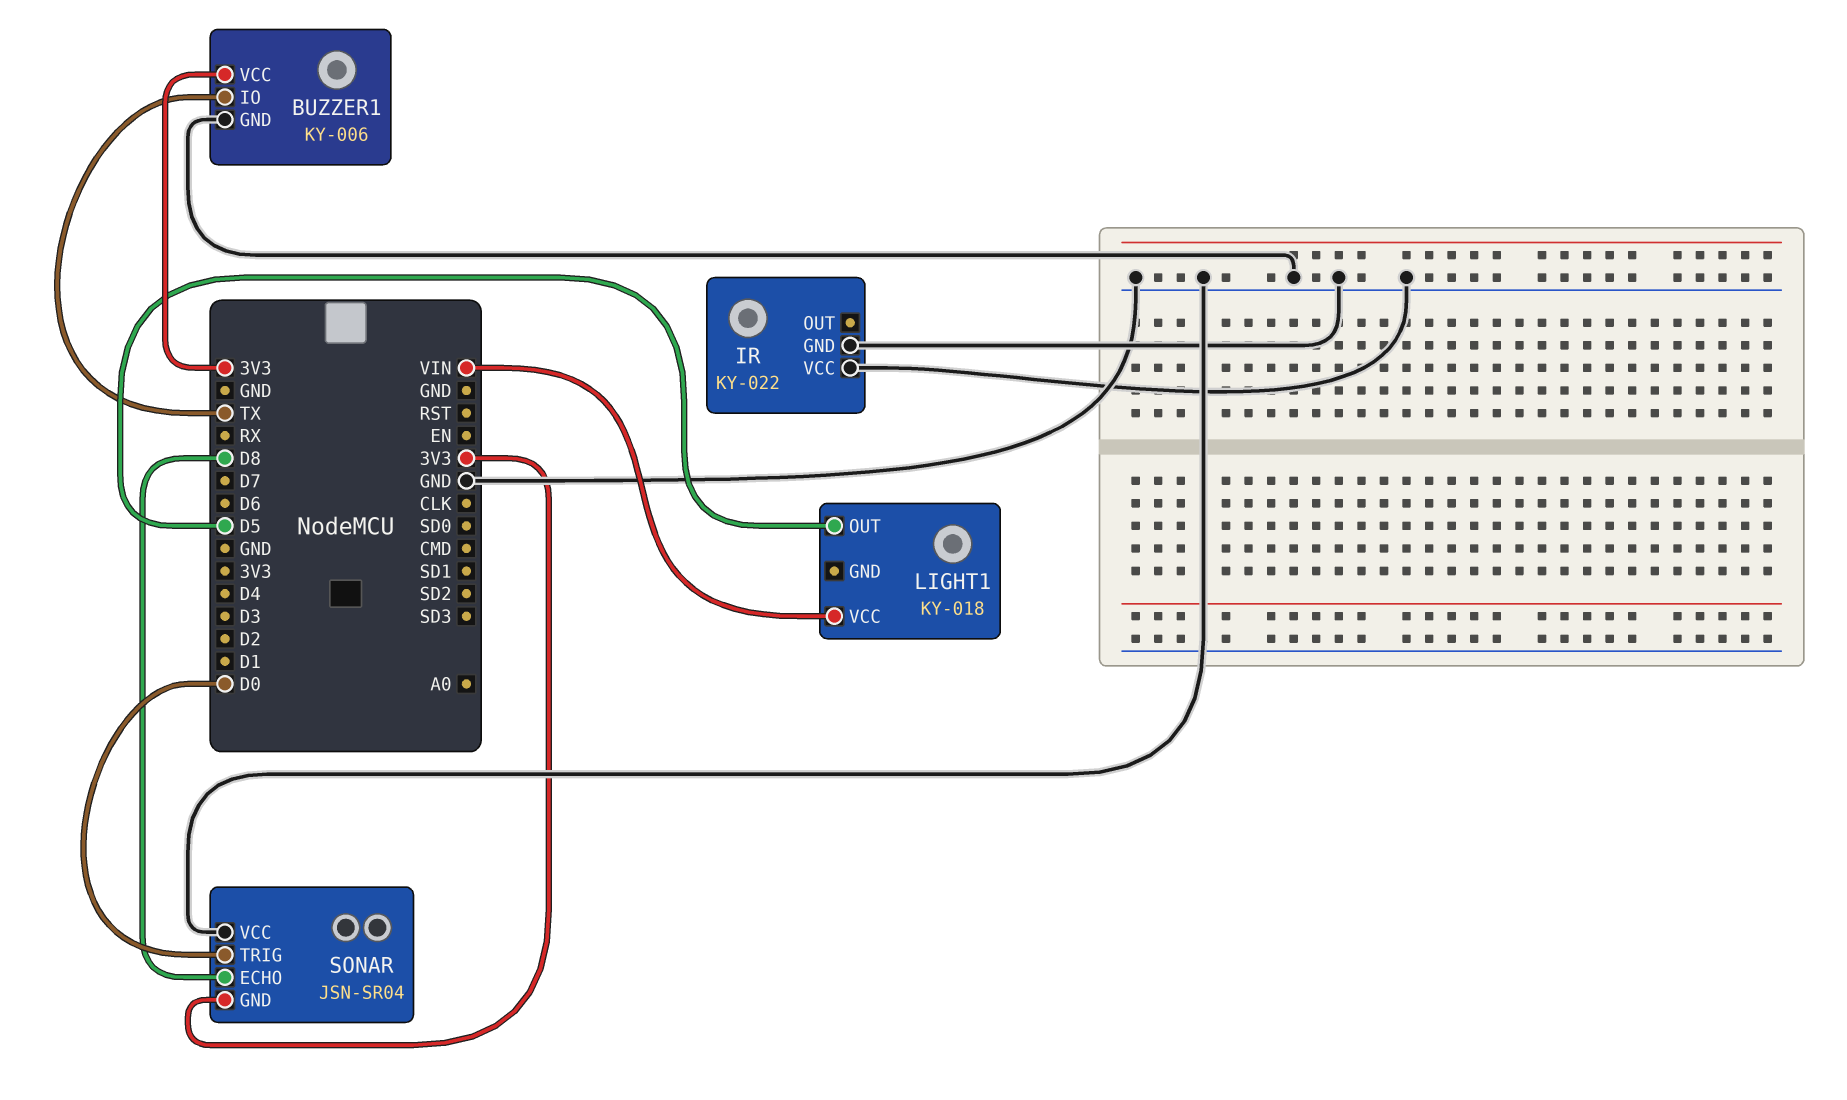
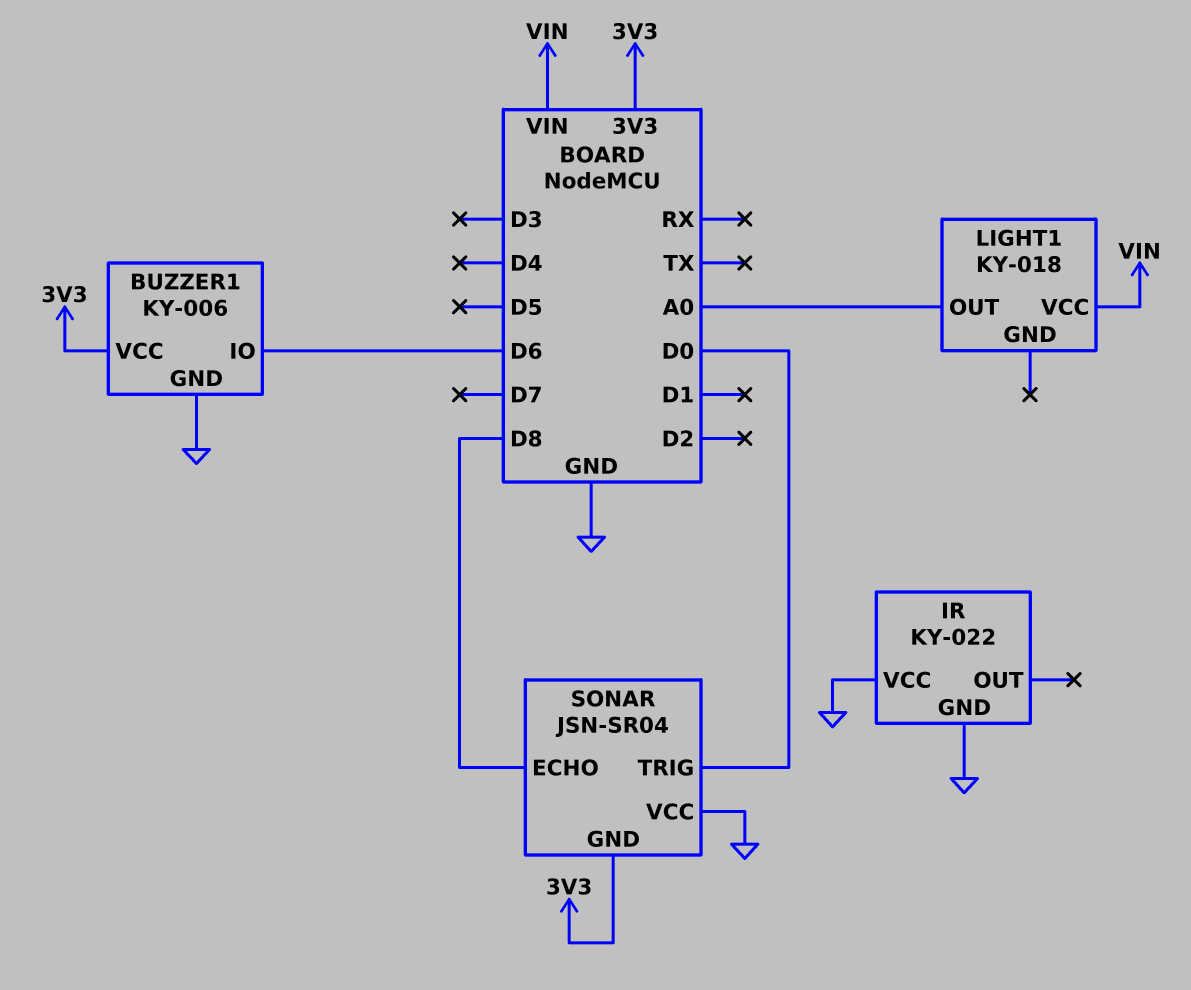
BUZZER1 pin IO: TX -> D6
LIGHT1 pin OUT: D5 -> A0

